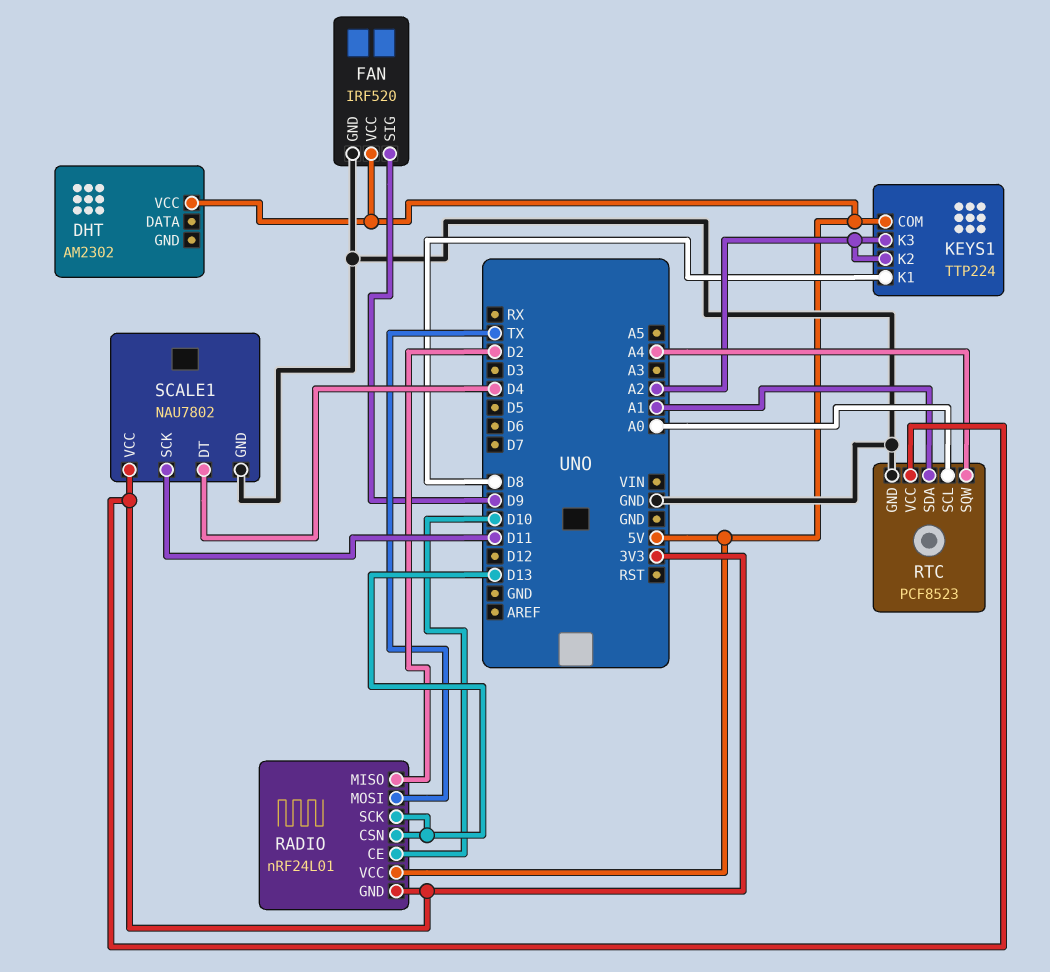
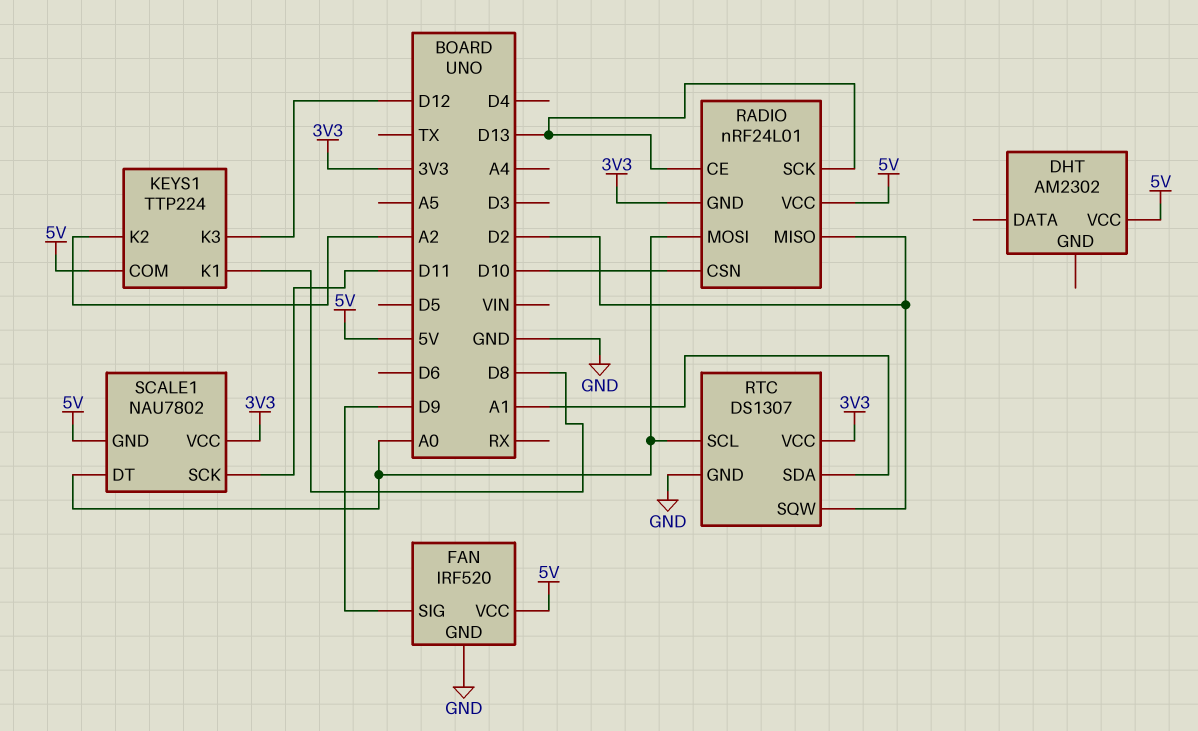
KEYS1 pin K3: A2 -> D12
RADIO pin CE: D10 -> D13
RADIO pin CSN: D13 -> D10
RADIO pin MOSI: TX -> A0
RTC: PCF8523 -> DS1307
RTC pin SQW: A4 -> D2
SCALE1 pin DT: D4 -> A0
SCALE1 pin GND: GND -> 5V

